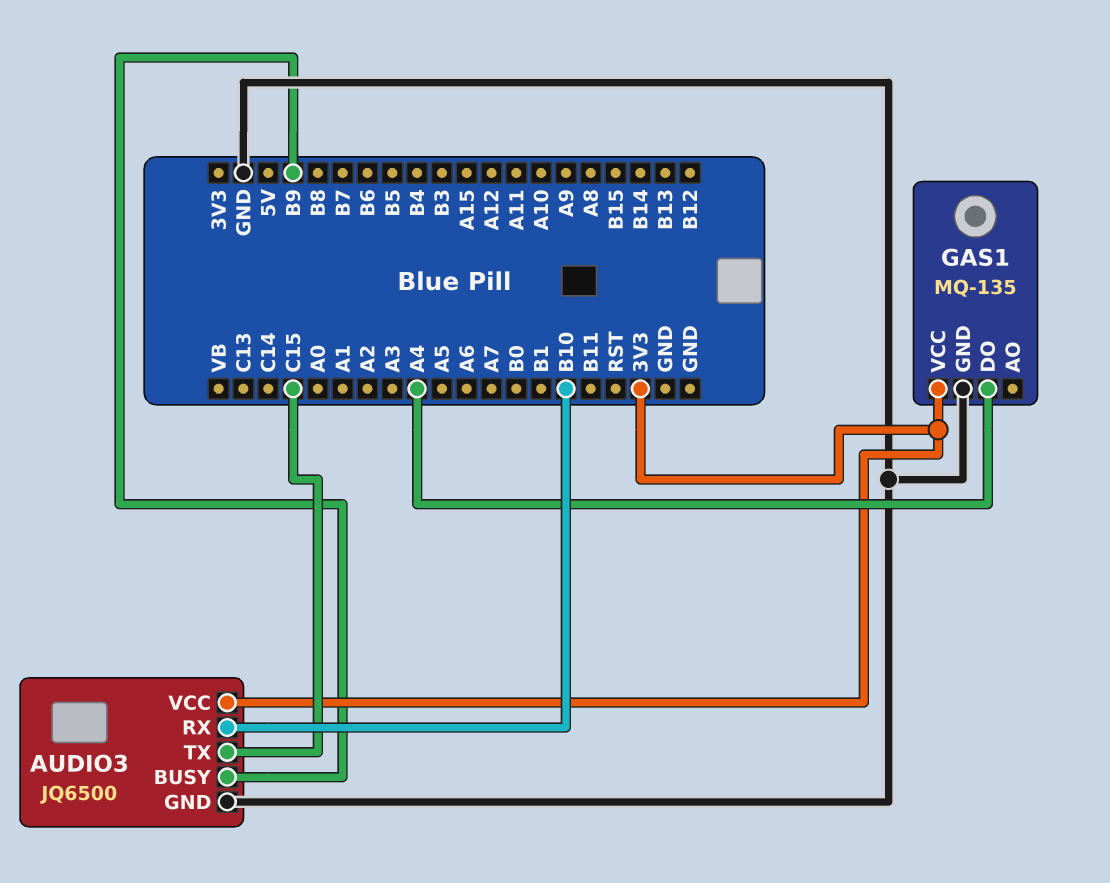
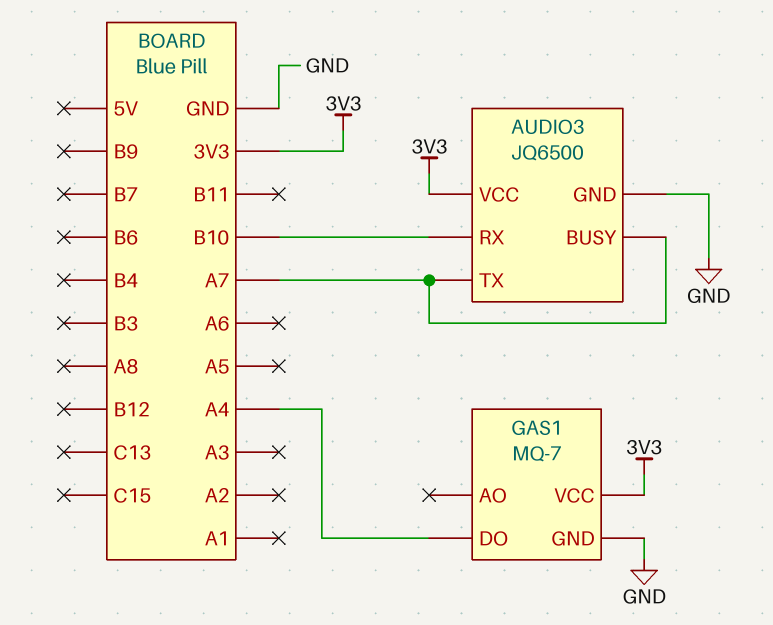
AUDIO3 pin BUSY: B9 -> A7
AUDIO3 pin TX: C15 -> A7
GAS1: MQ-135 -> MQ-7

